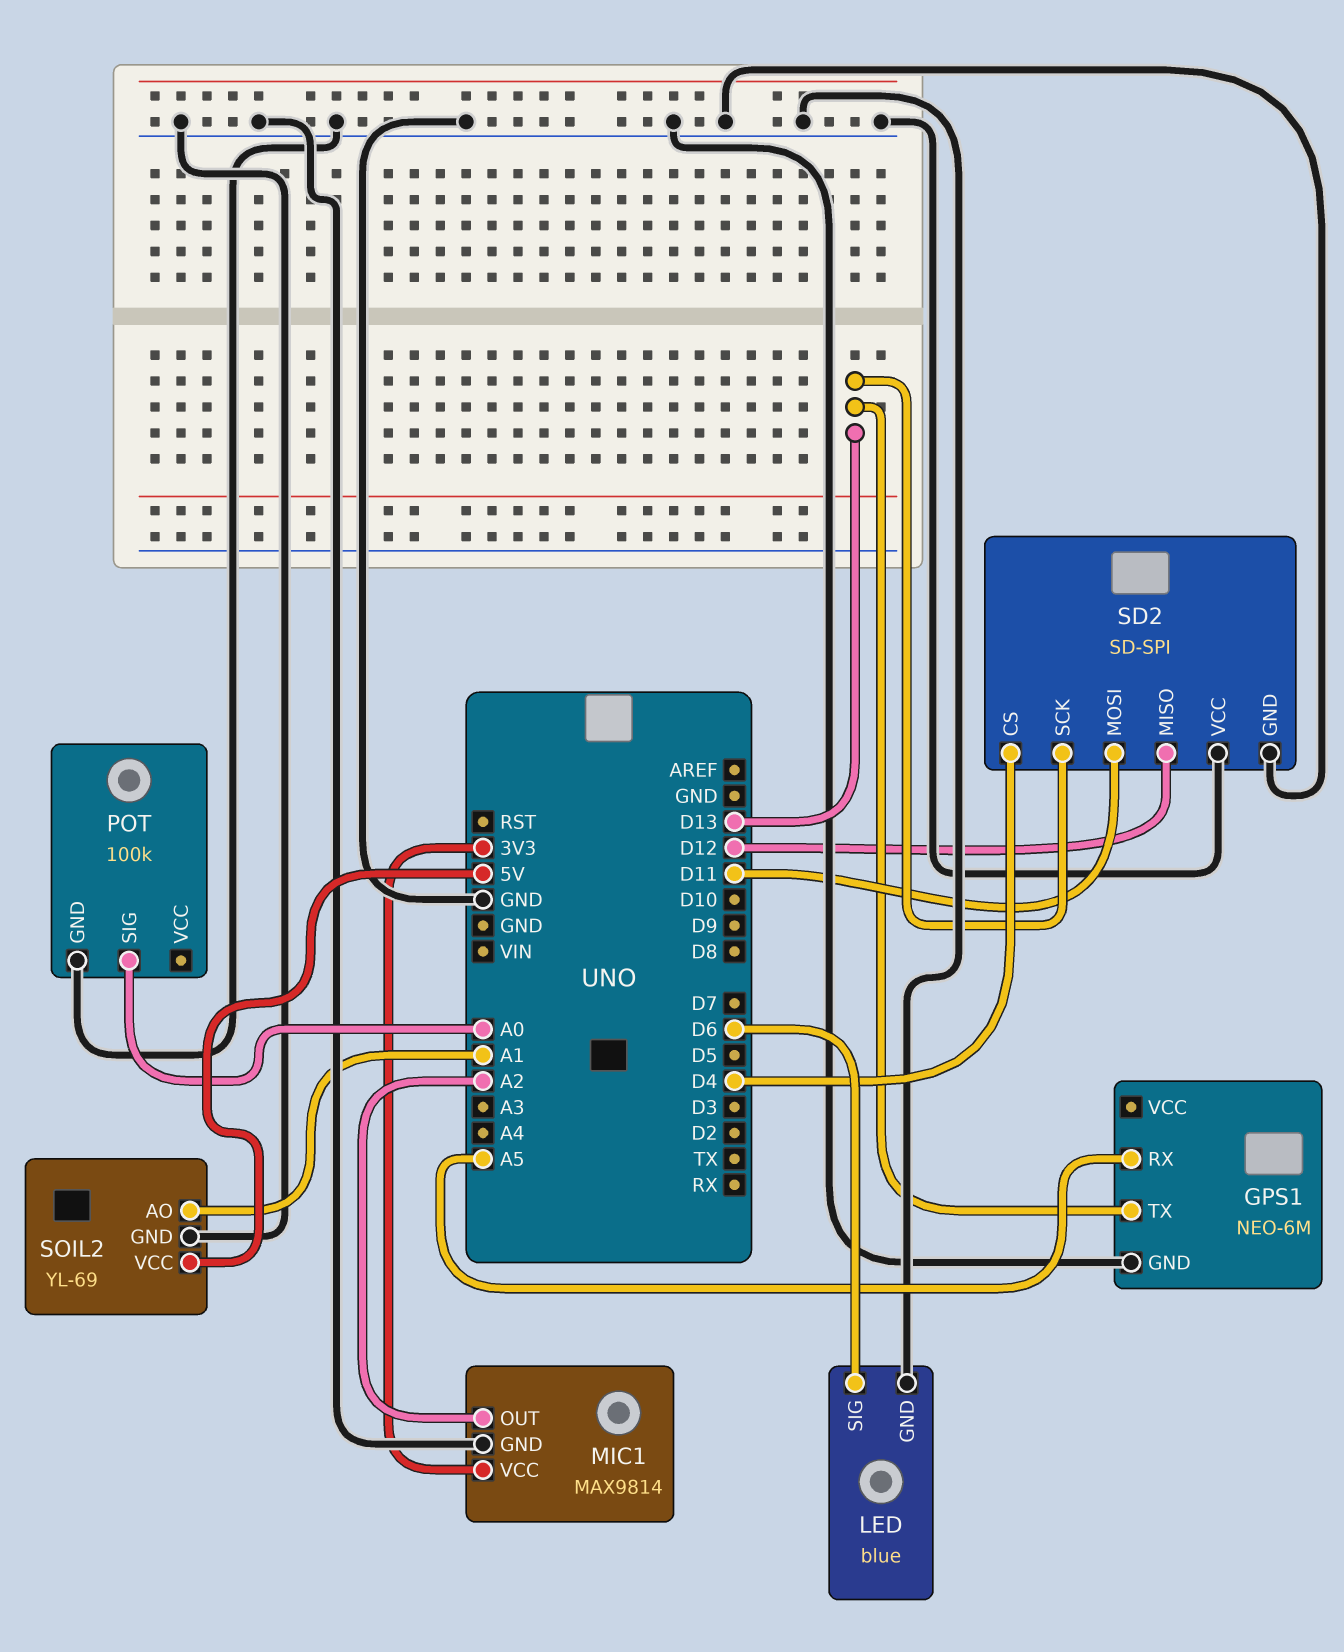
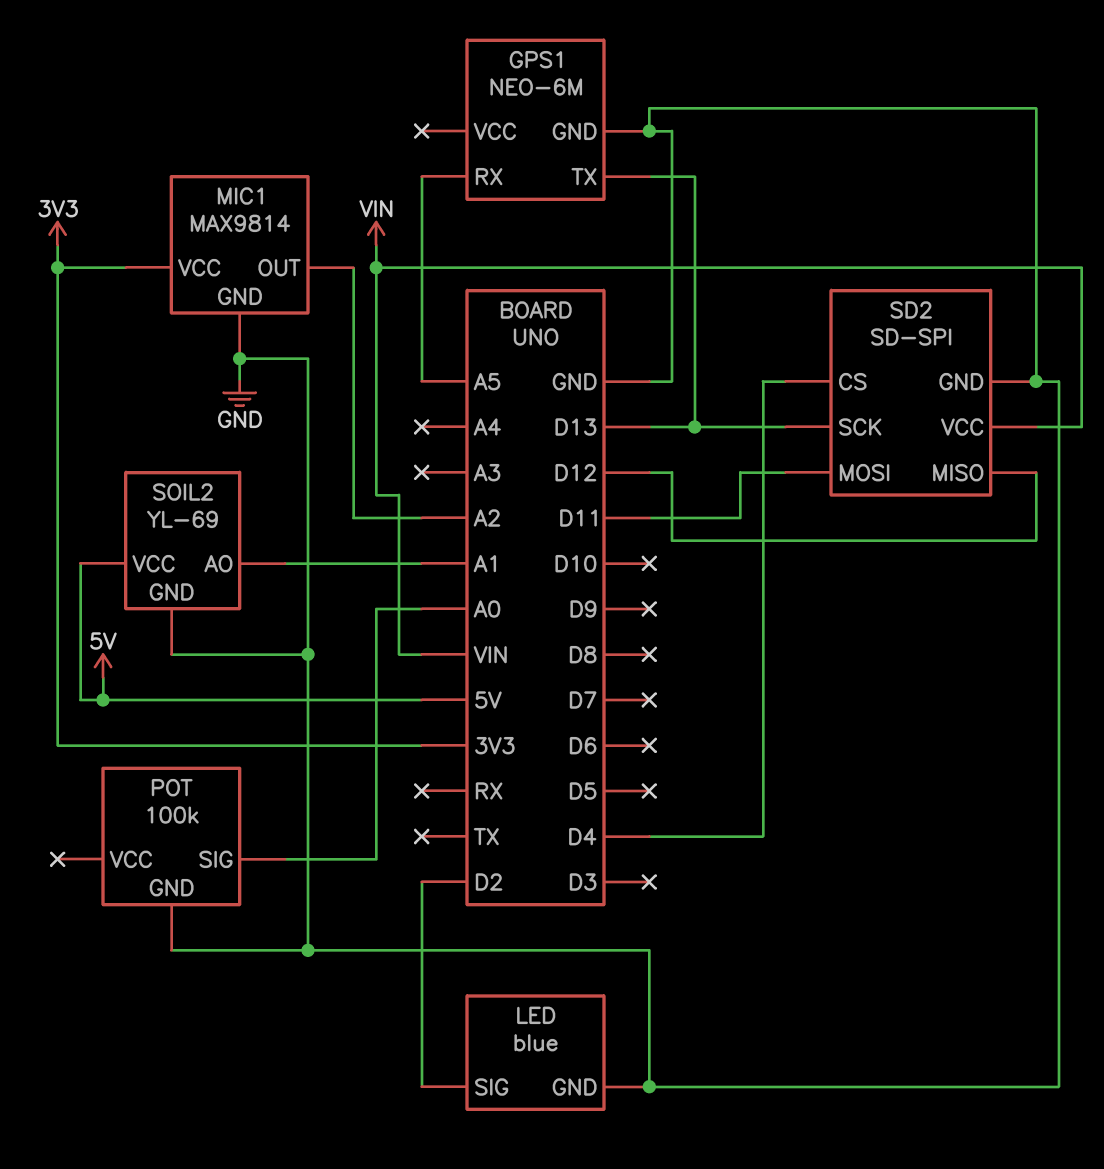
LED pin SIG: D6 -> D2
SD2 pin VCC: GND -> VIN

